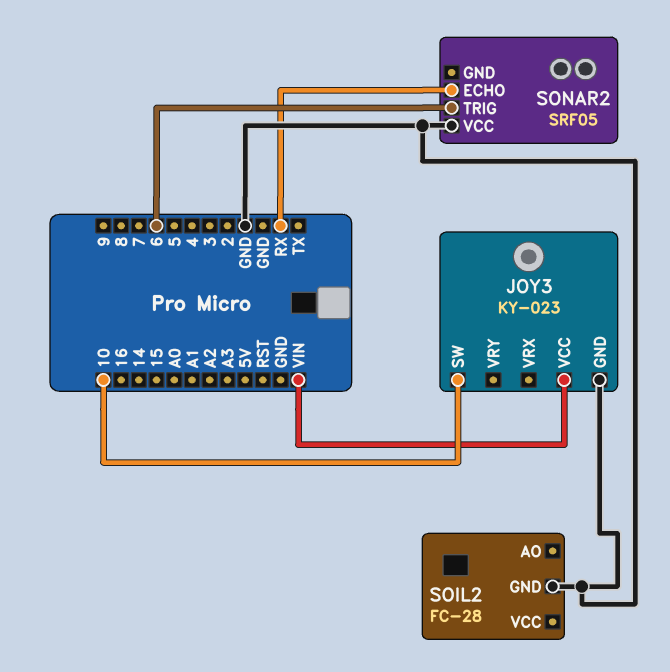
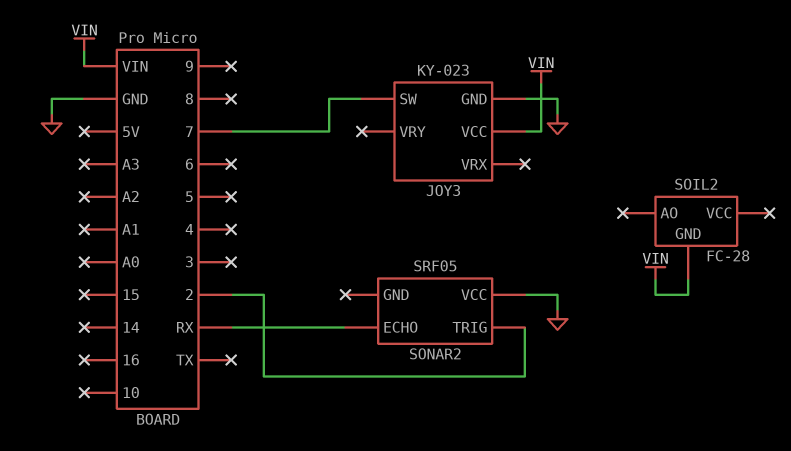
JOY3 pin SW: 10 -> 7
SOIL2 pin GND: GND -> VIN
SONAR2 pin TRIG: 6 -> 2

